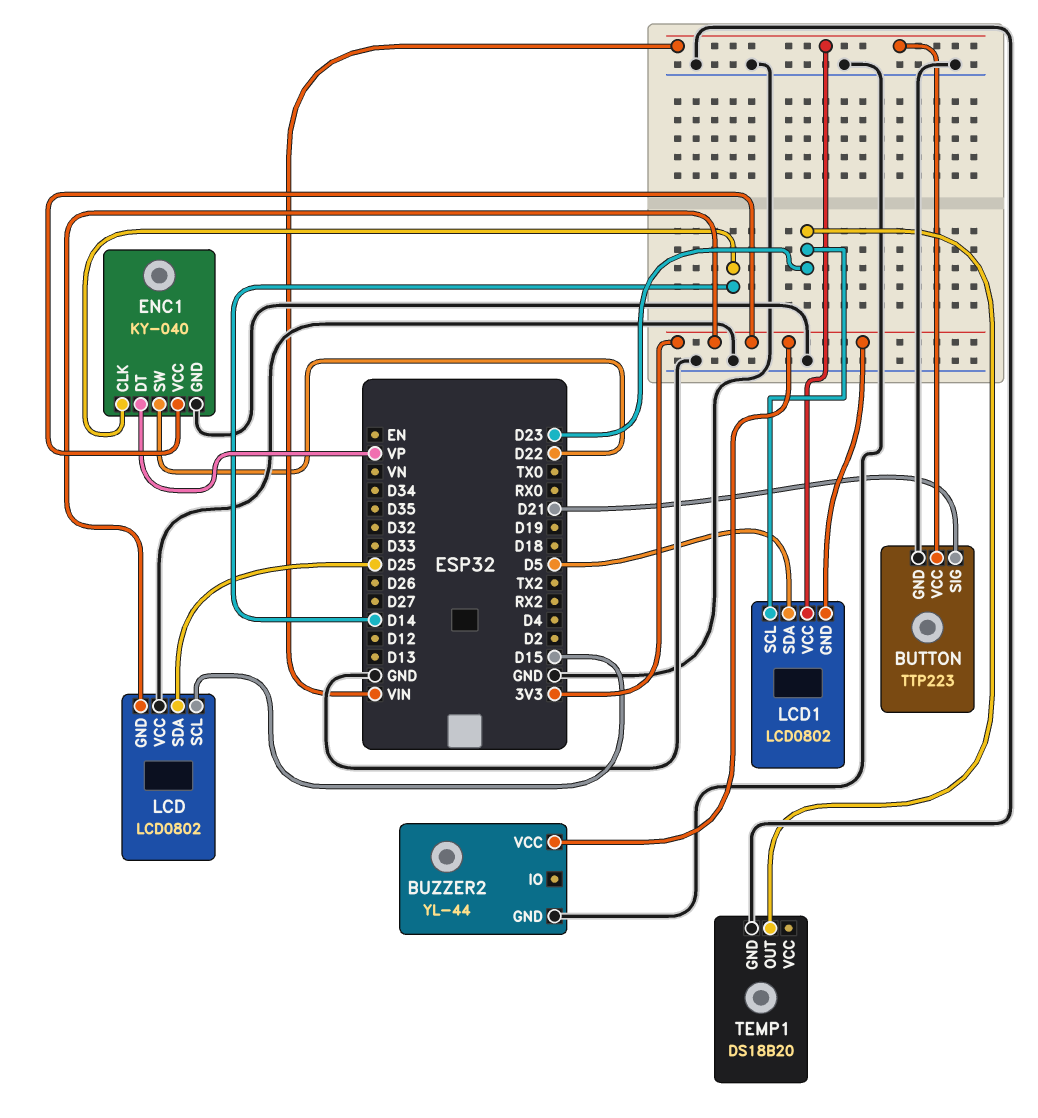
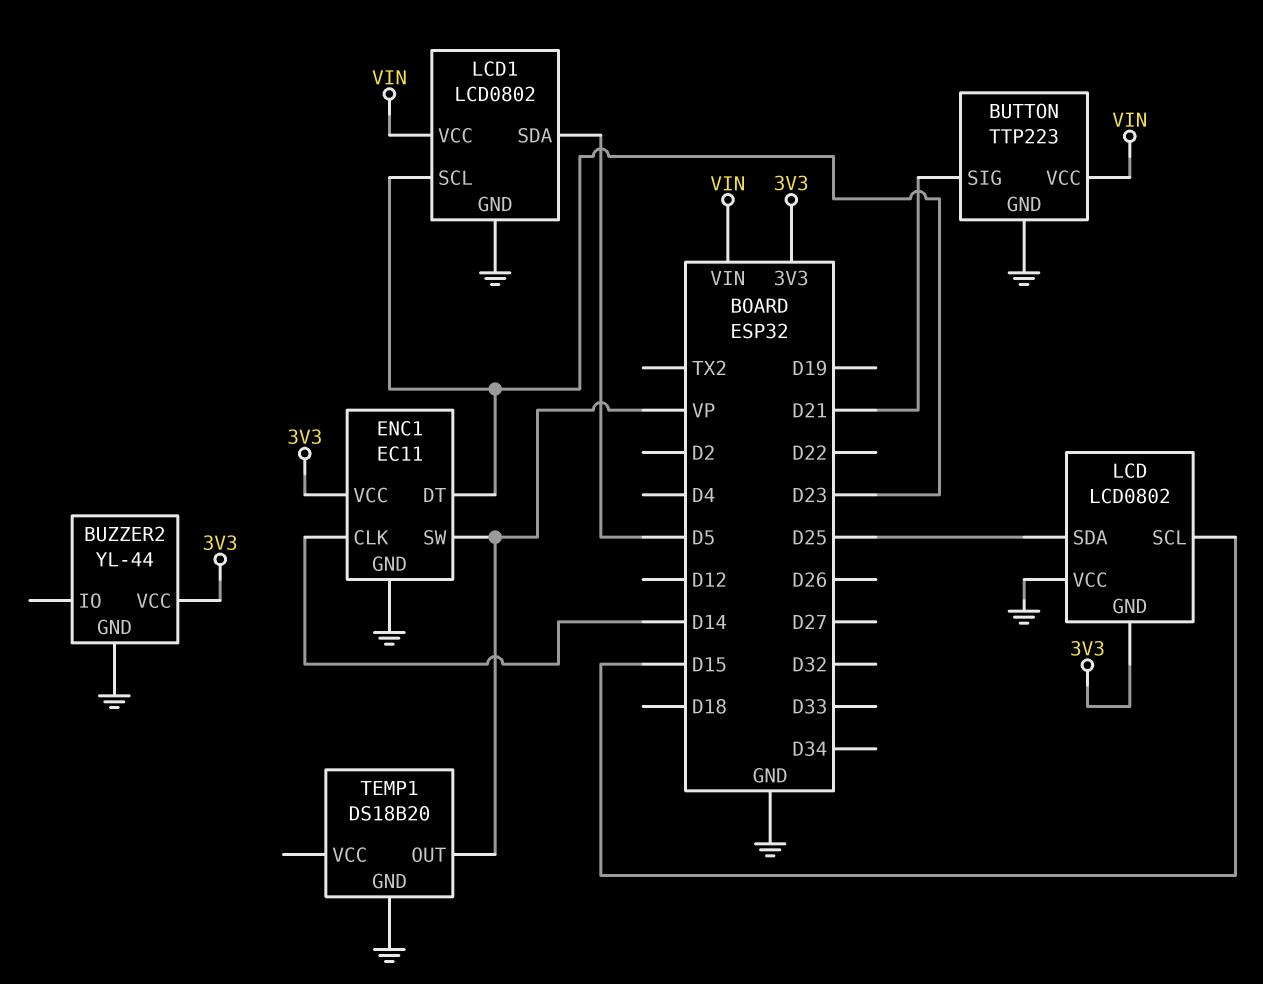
ENC1: KY-040 -> EC11
ENC1 pin DT: VP -> D23
ENC1 pin SW: D22 -> VP
LCD1 pin GND: 3V3 -> GND
TEMP1 pin OUT: D23 -> VP

